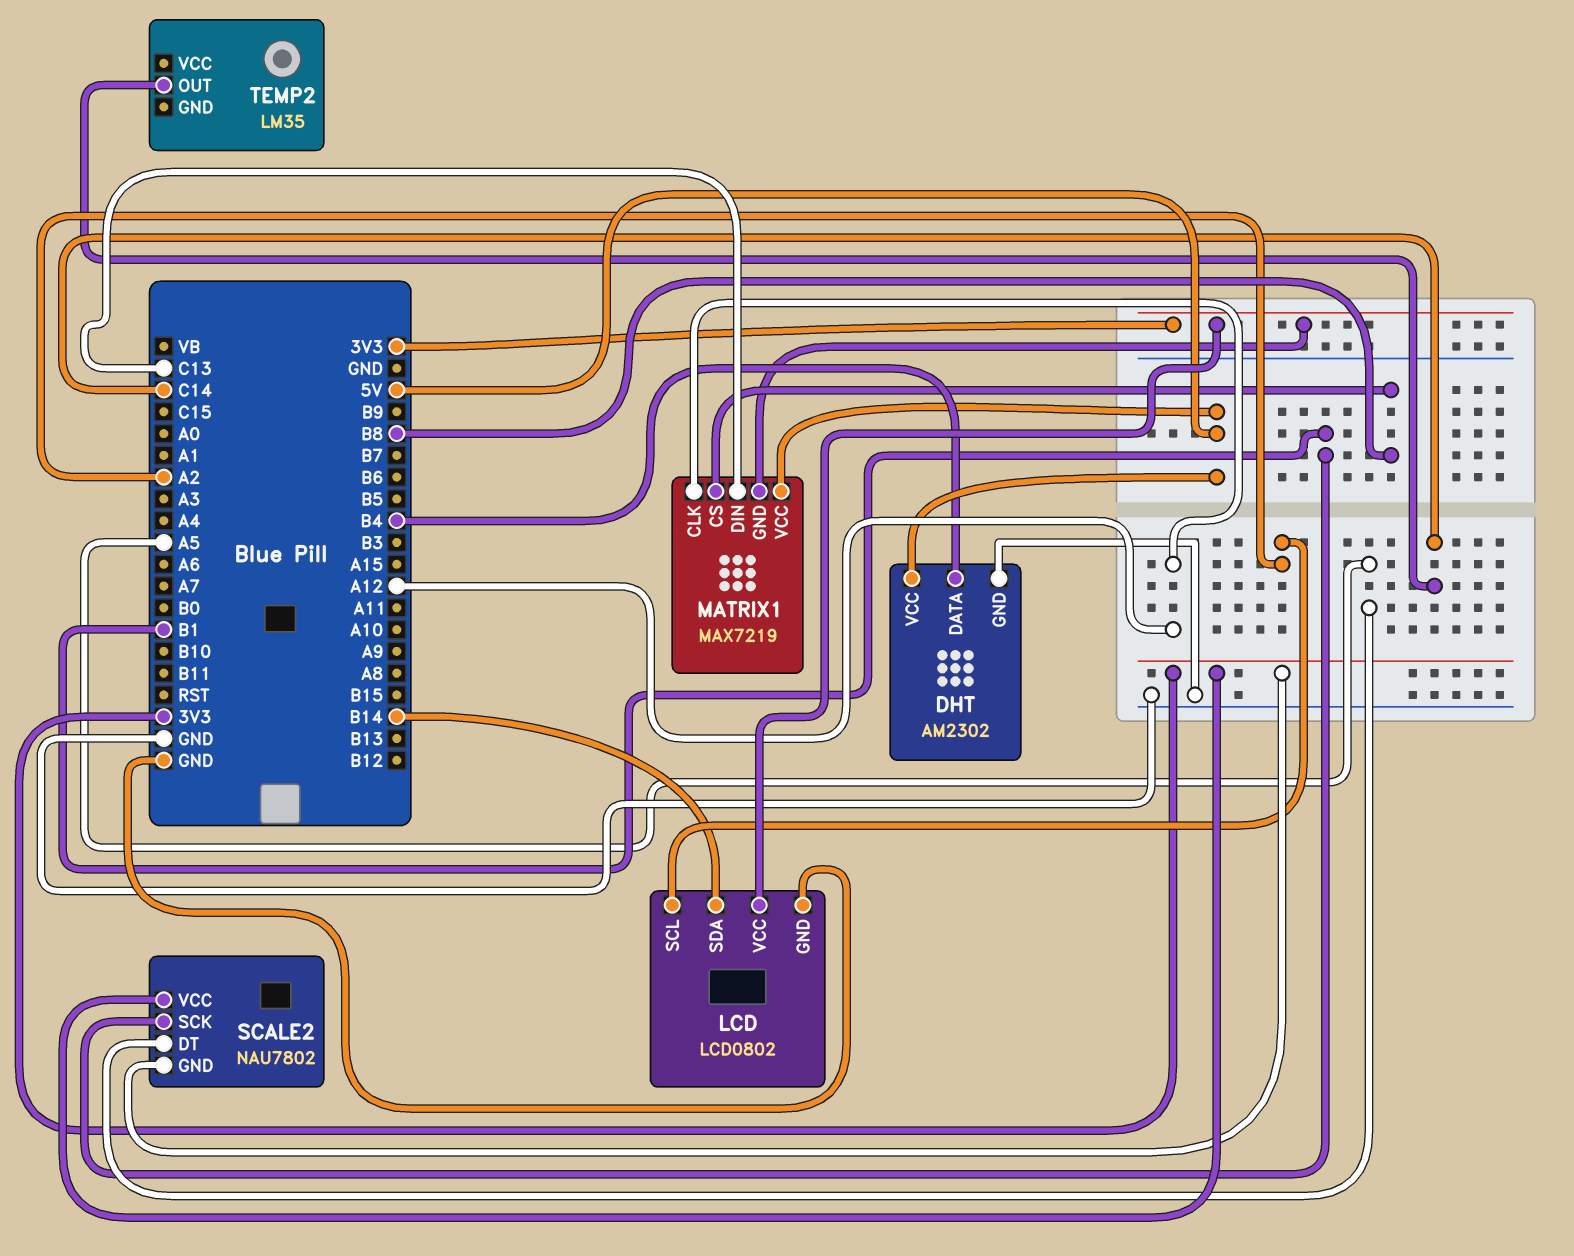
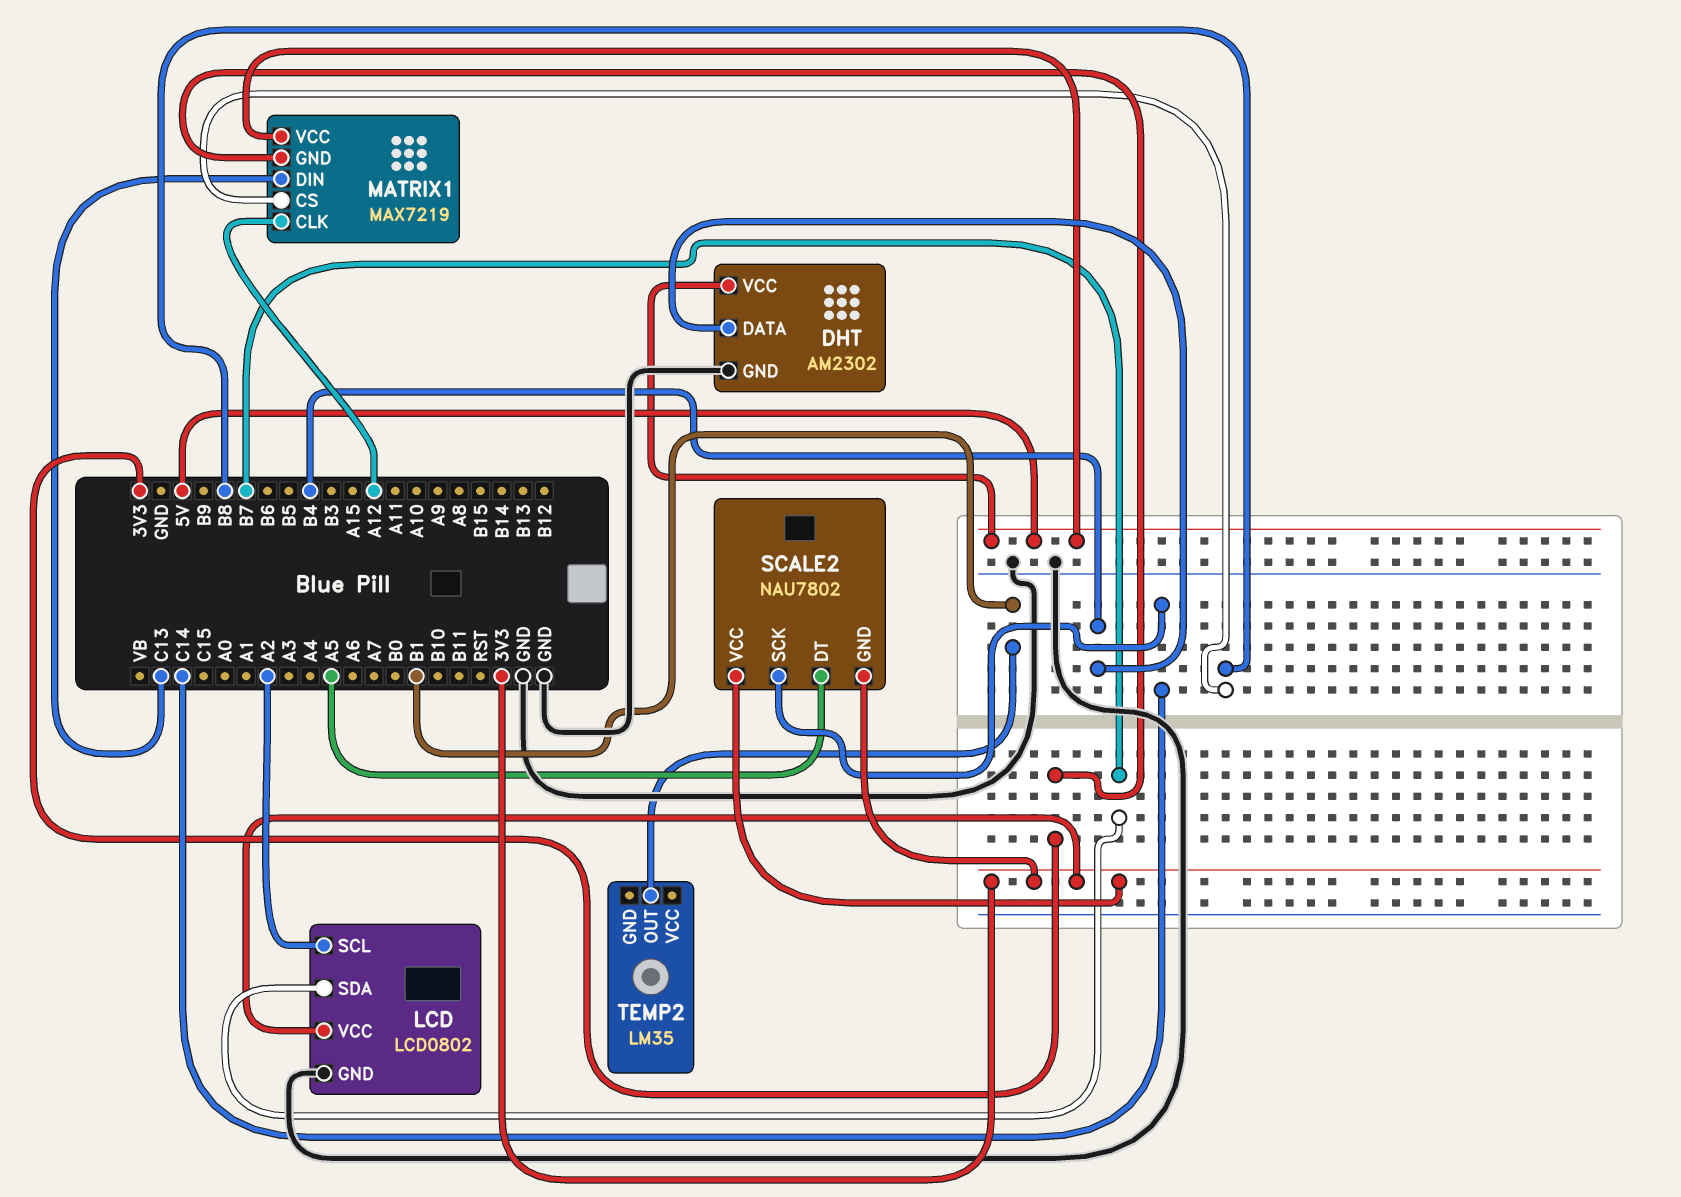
LCD pin SDA: B14 -> B7
SCALE2 pin SCK: B1 -> C14
TEMP2 pin OUT: C14 -> B1

